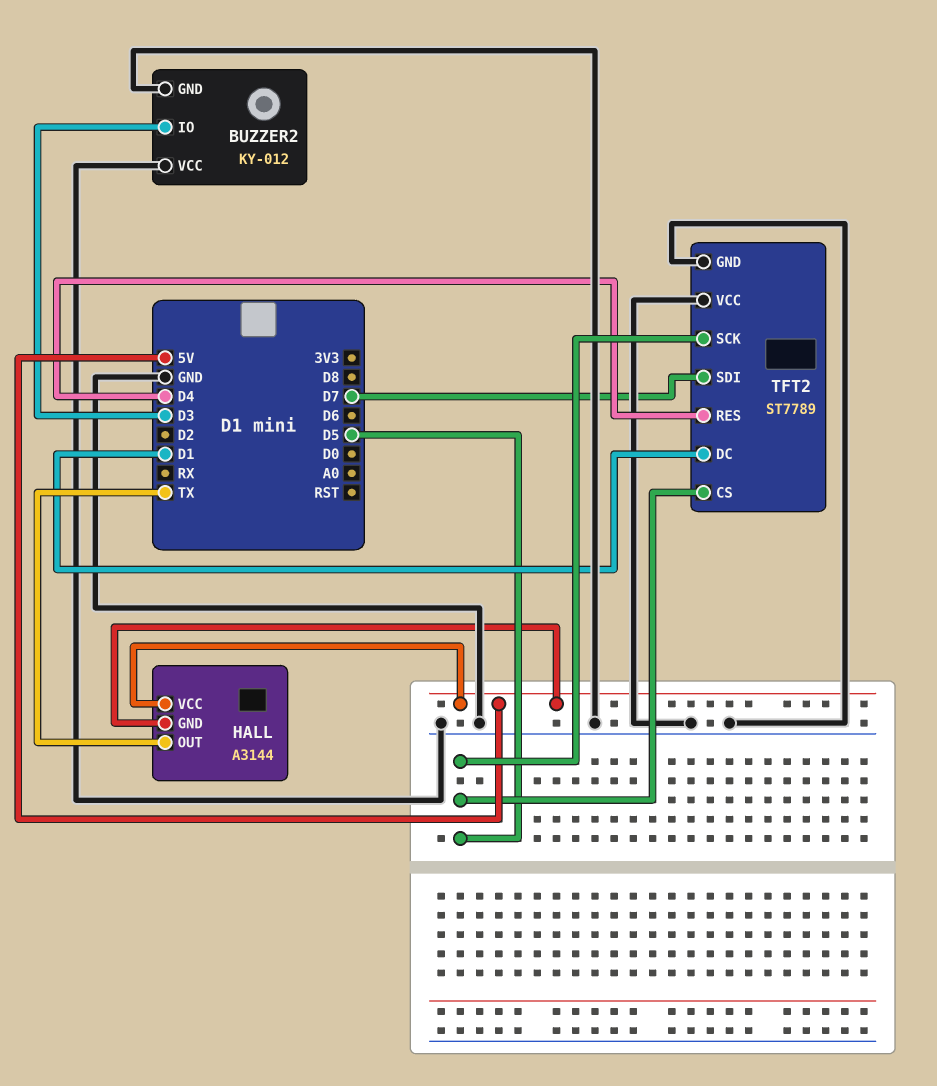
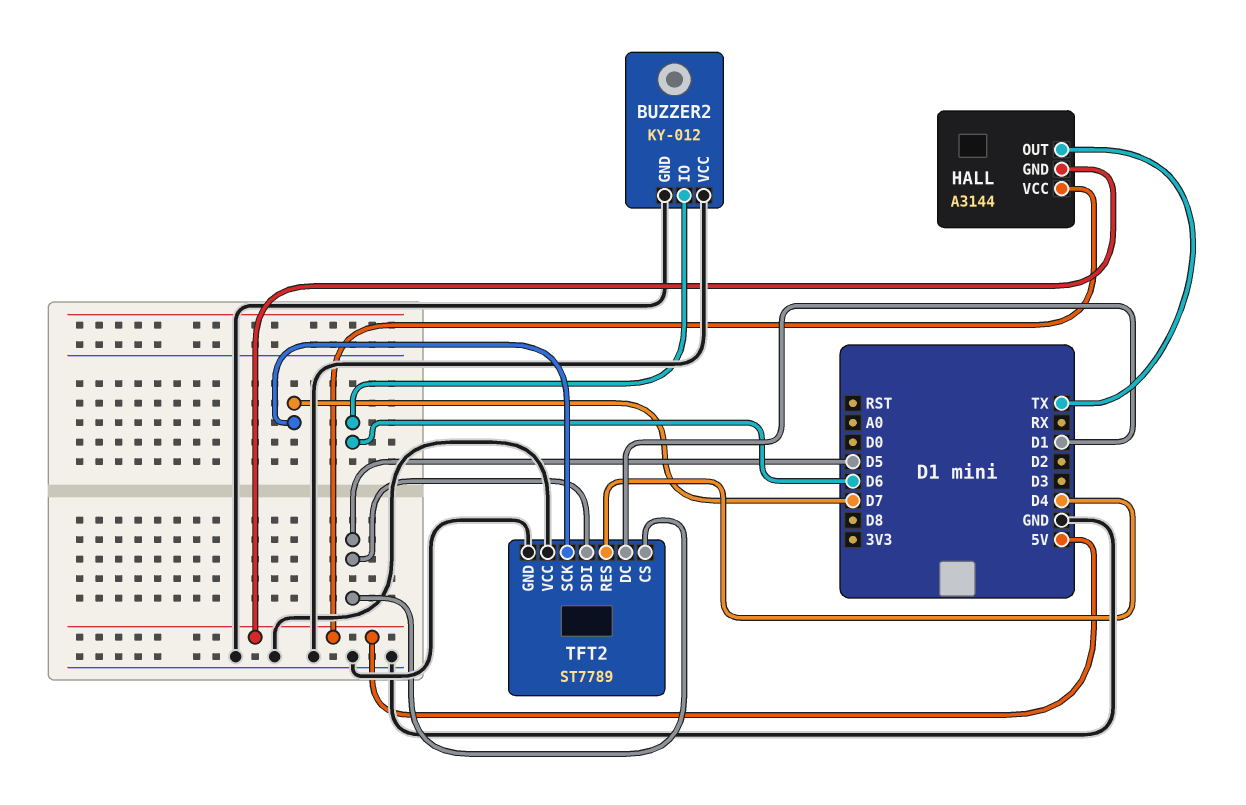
BUZZER2 pin IO: D3 -> D6
TFT2 pin SCK: D5 -> D7
TFT2 pin SDI: D7 -> D5

